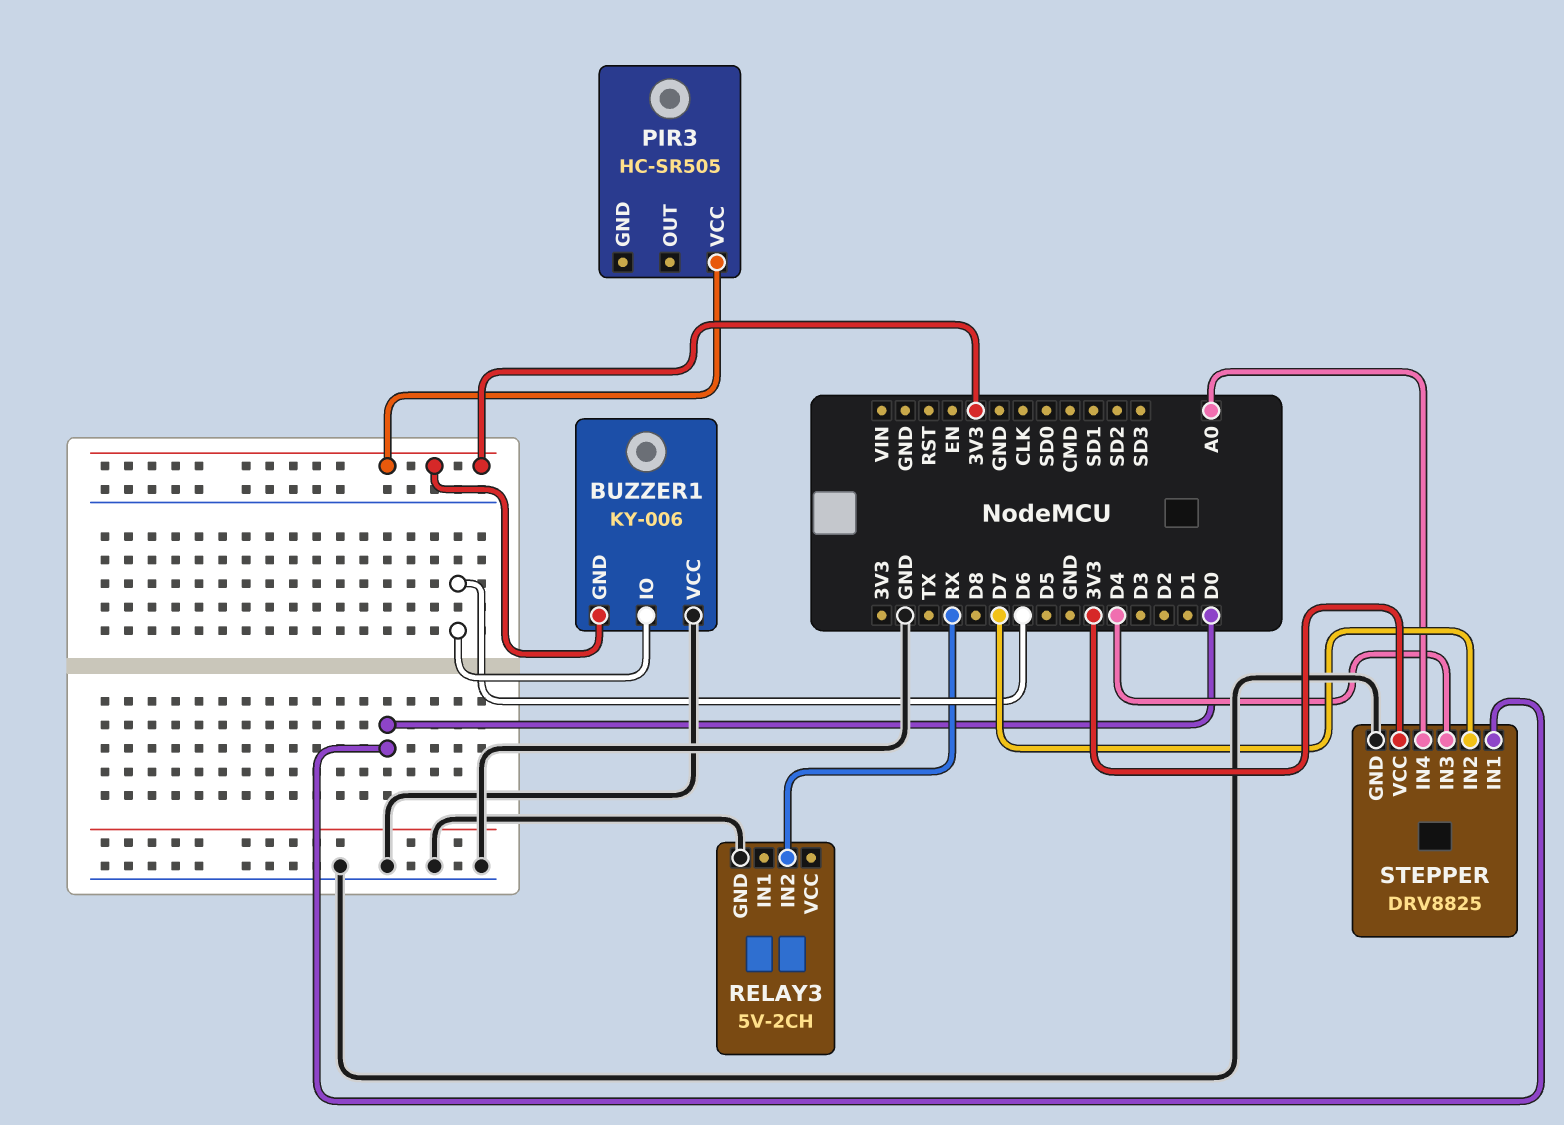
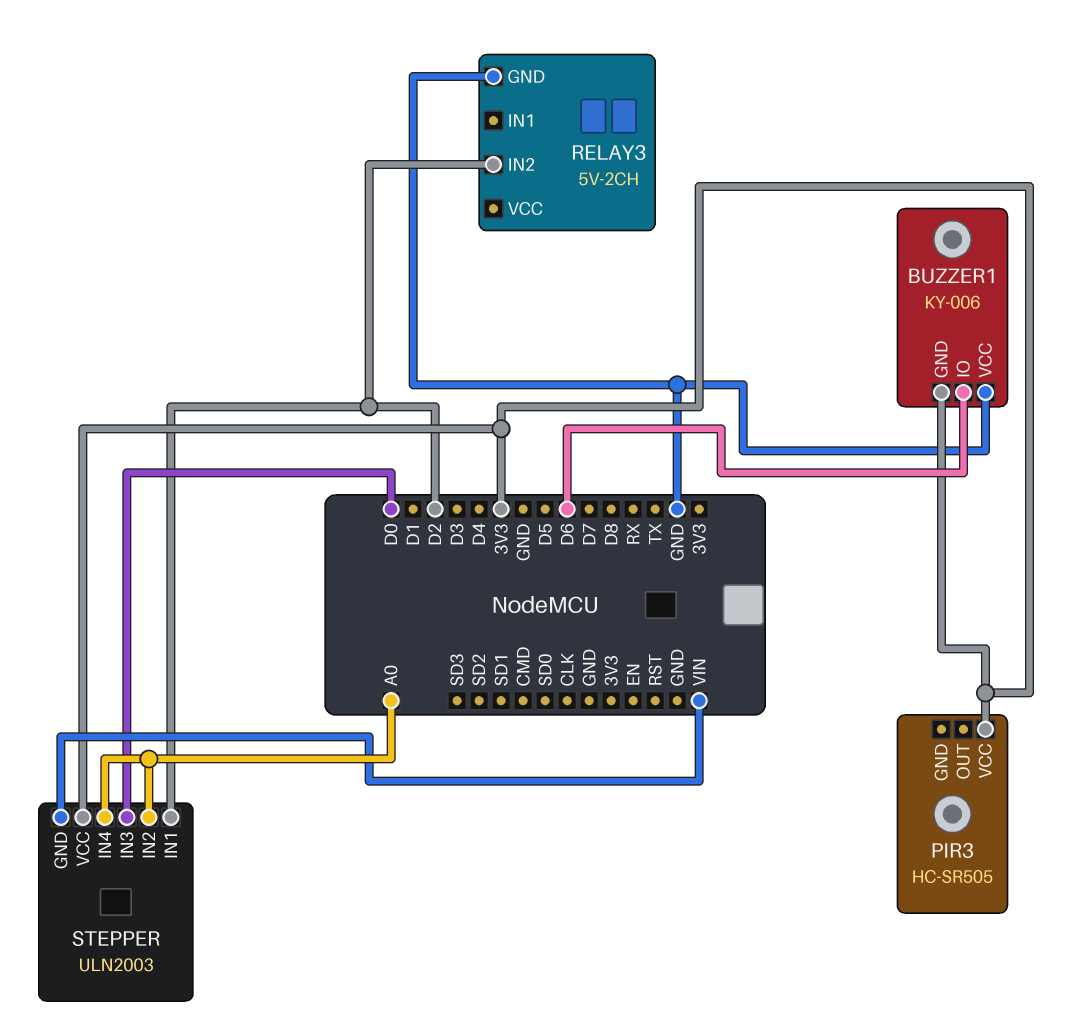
RELAY3 pin IN2: RX -> D2
STEPPER: DRV8825 -> ULN2003
STEPPER pin GND: GND -> VIN
STEPPER pin IN1: D0 -> D2
STEPPER pin IN2: D7 -> A0
STEPPER pin IN3: D4 -> D0

